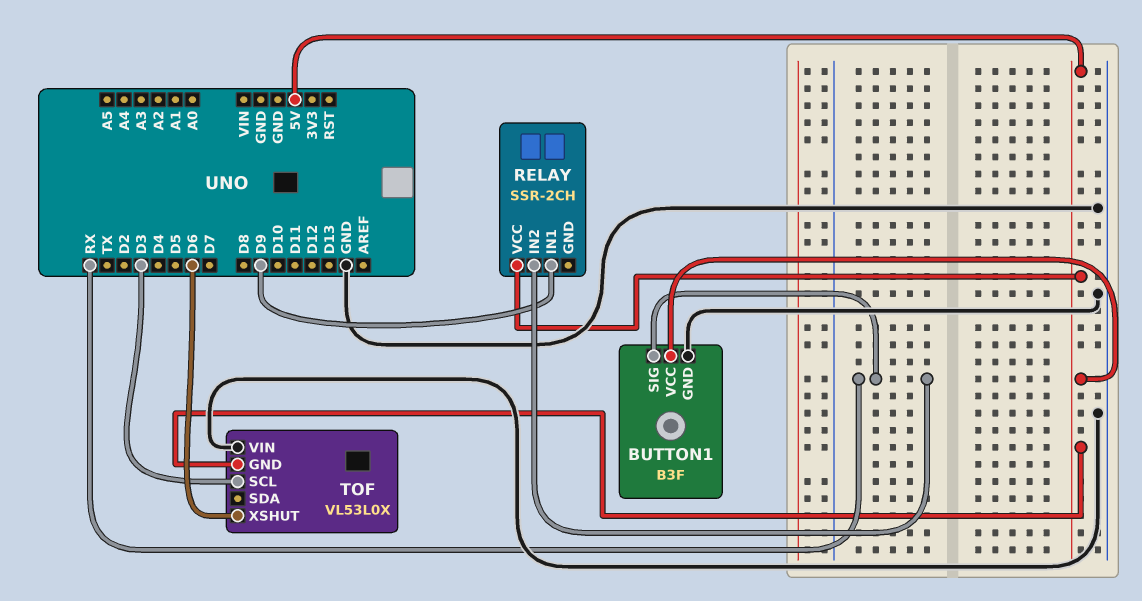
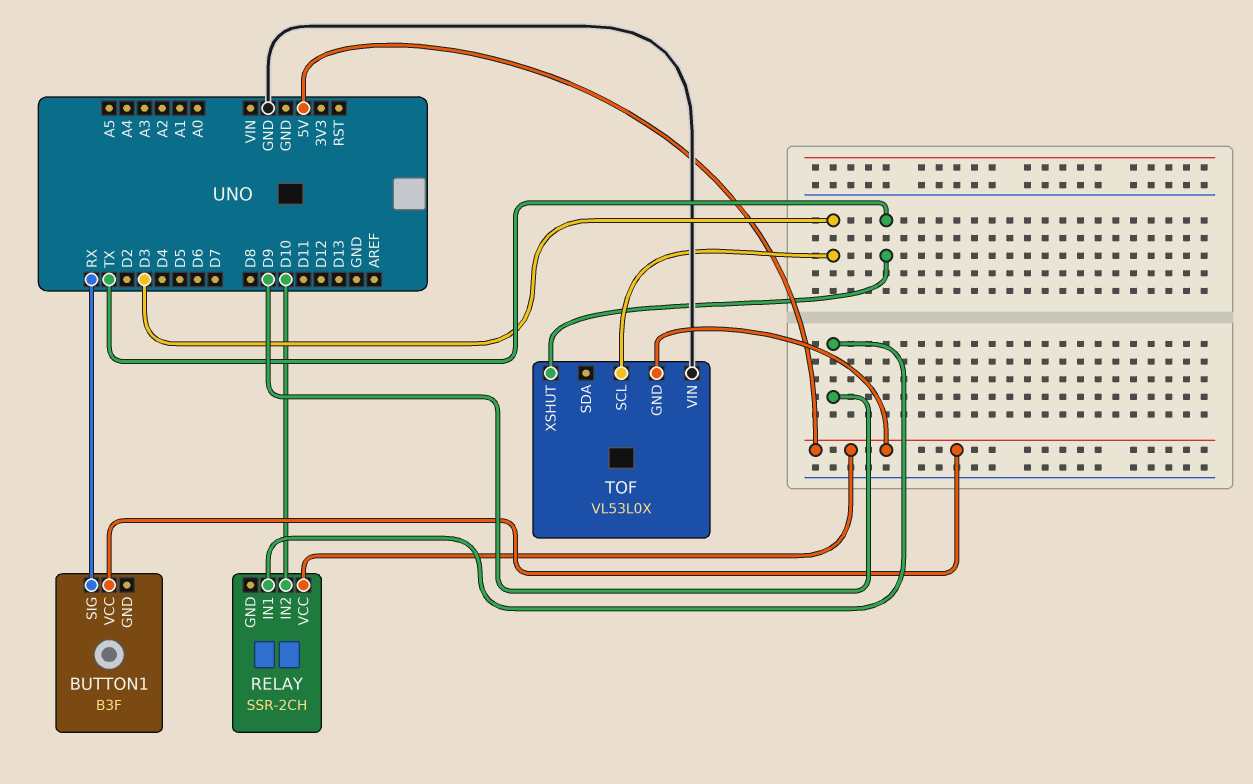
BUTTON1 pin GND: GND -> none
RELAY pin IN2: RX -> D10
TOF pin XSHUT: D6 -> TX

